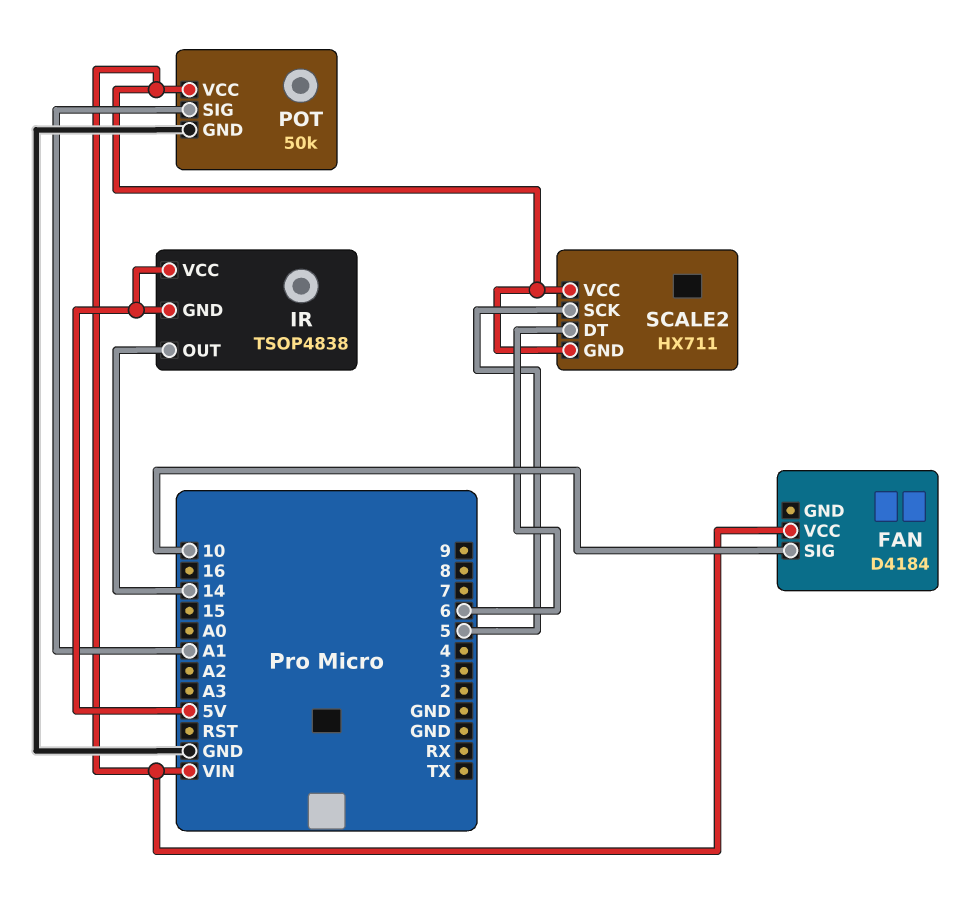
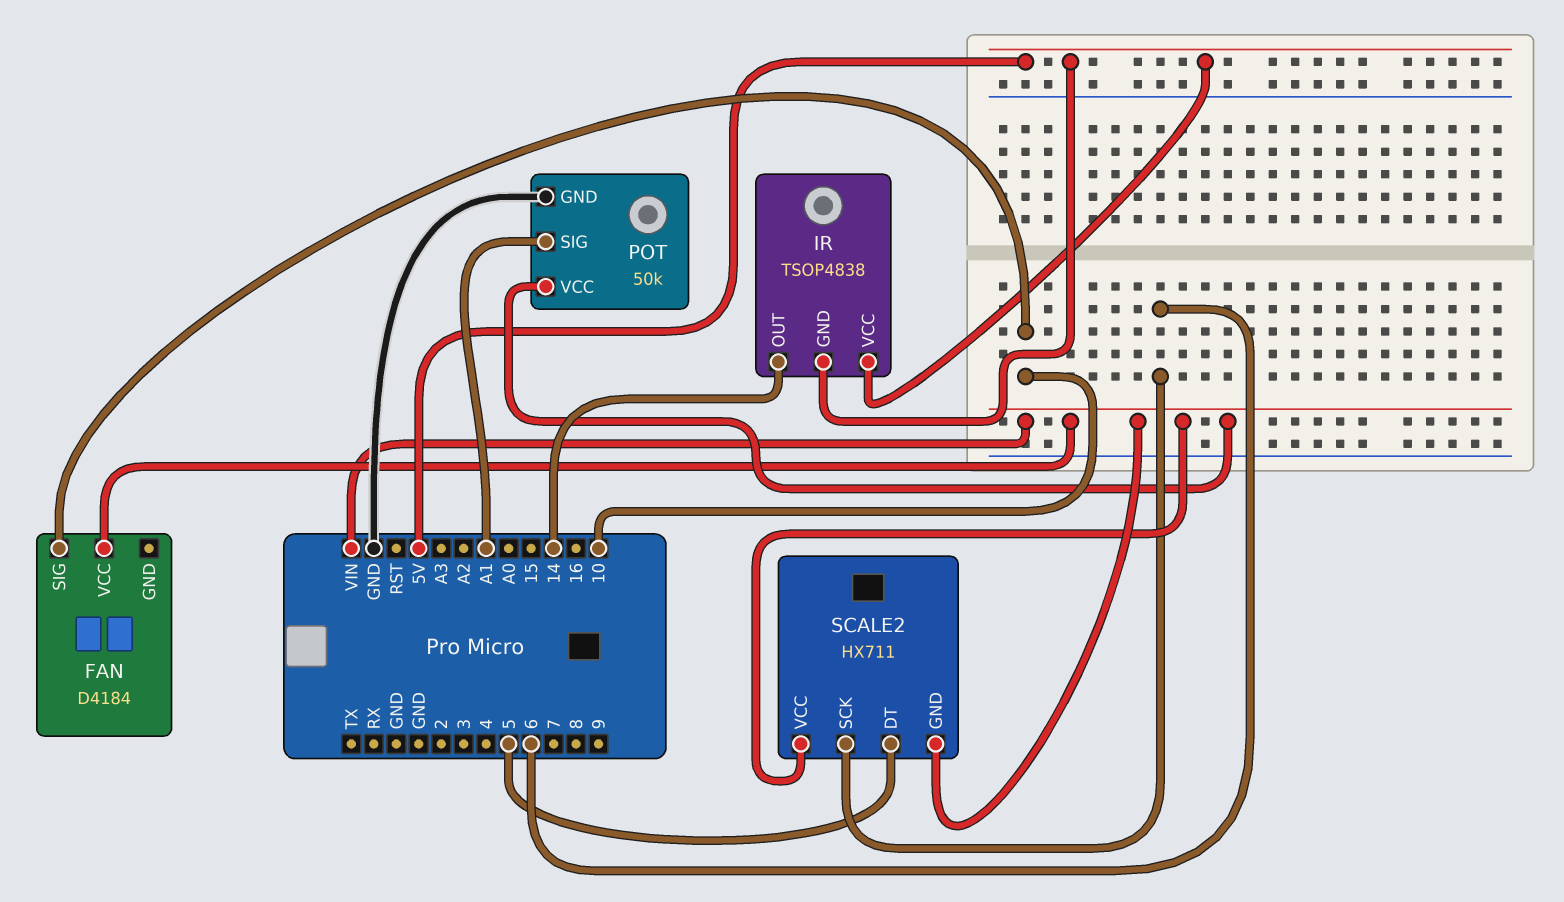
SCALE2 pin DT: 6 -> 5
SCALE2 pin SCK: 5 -> 6

